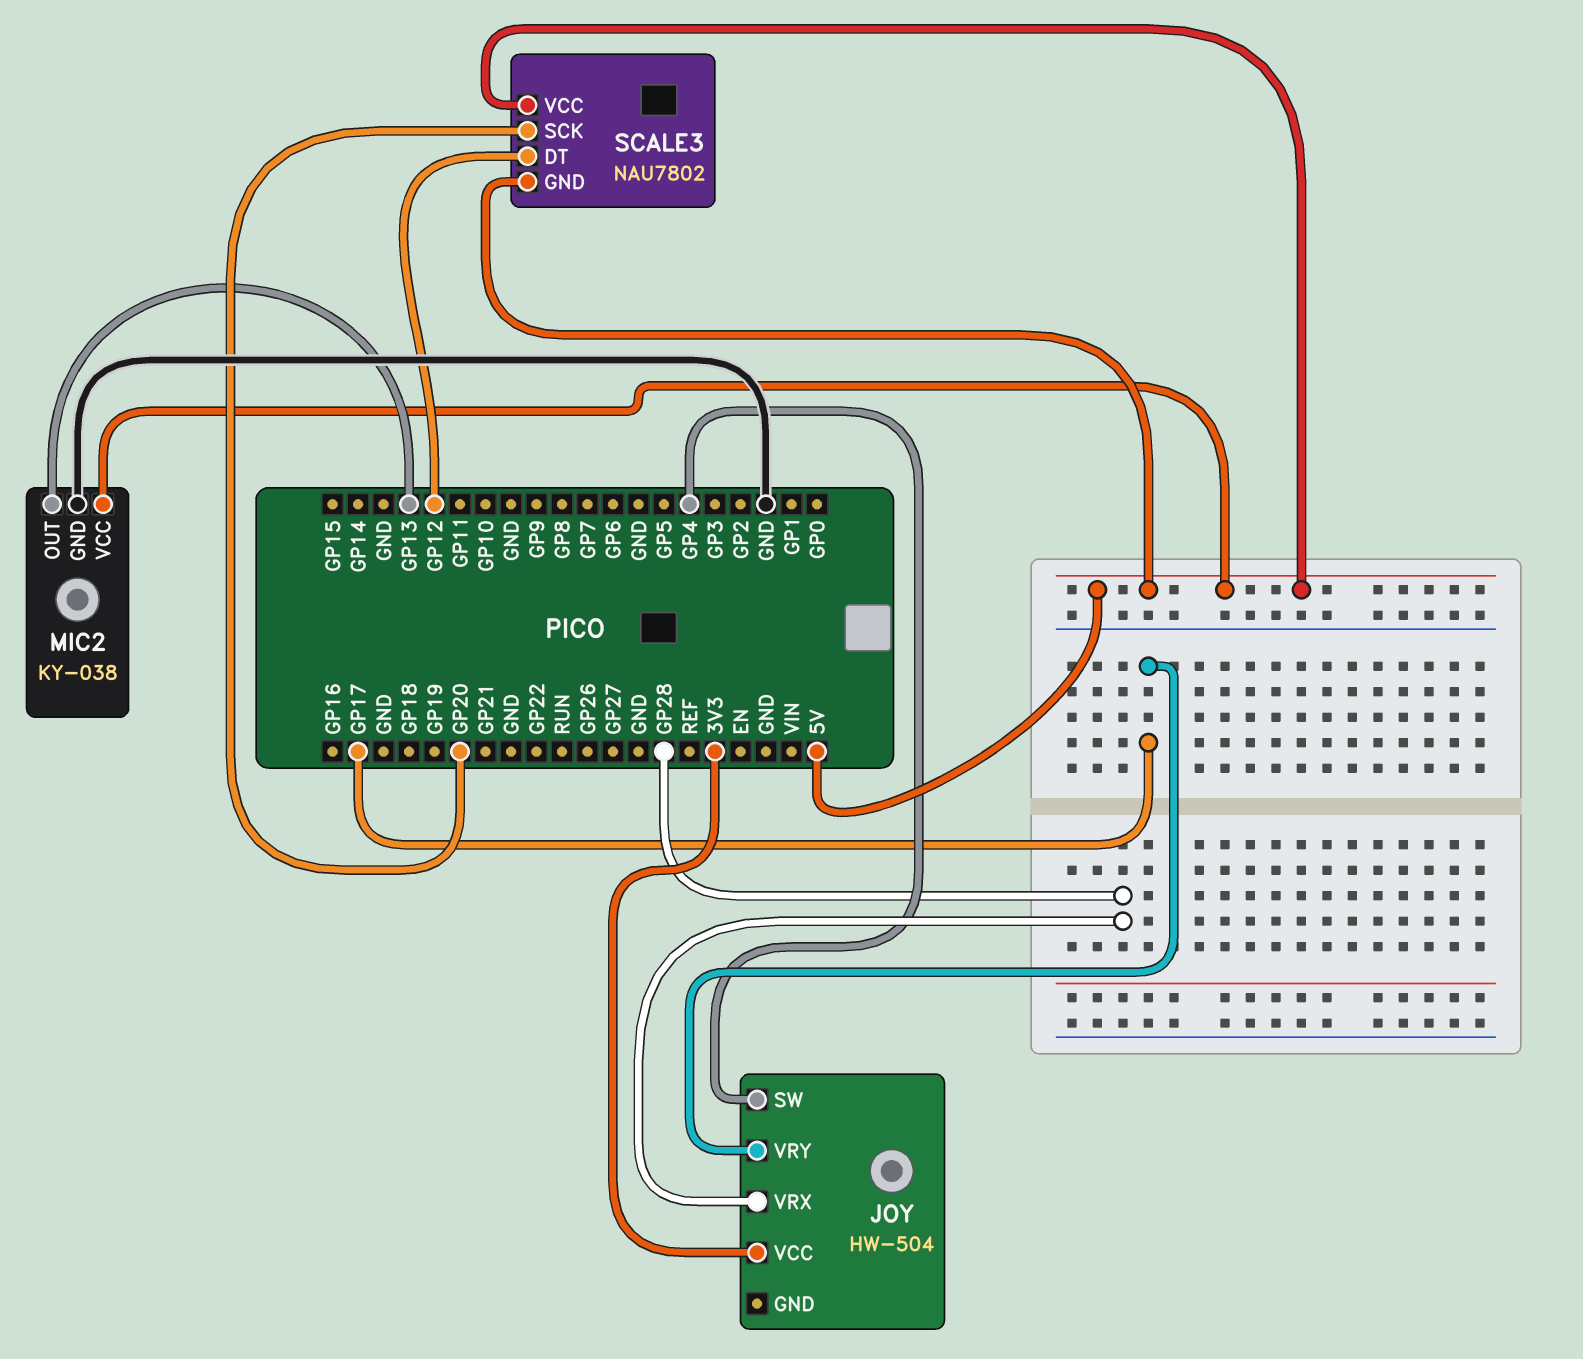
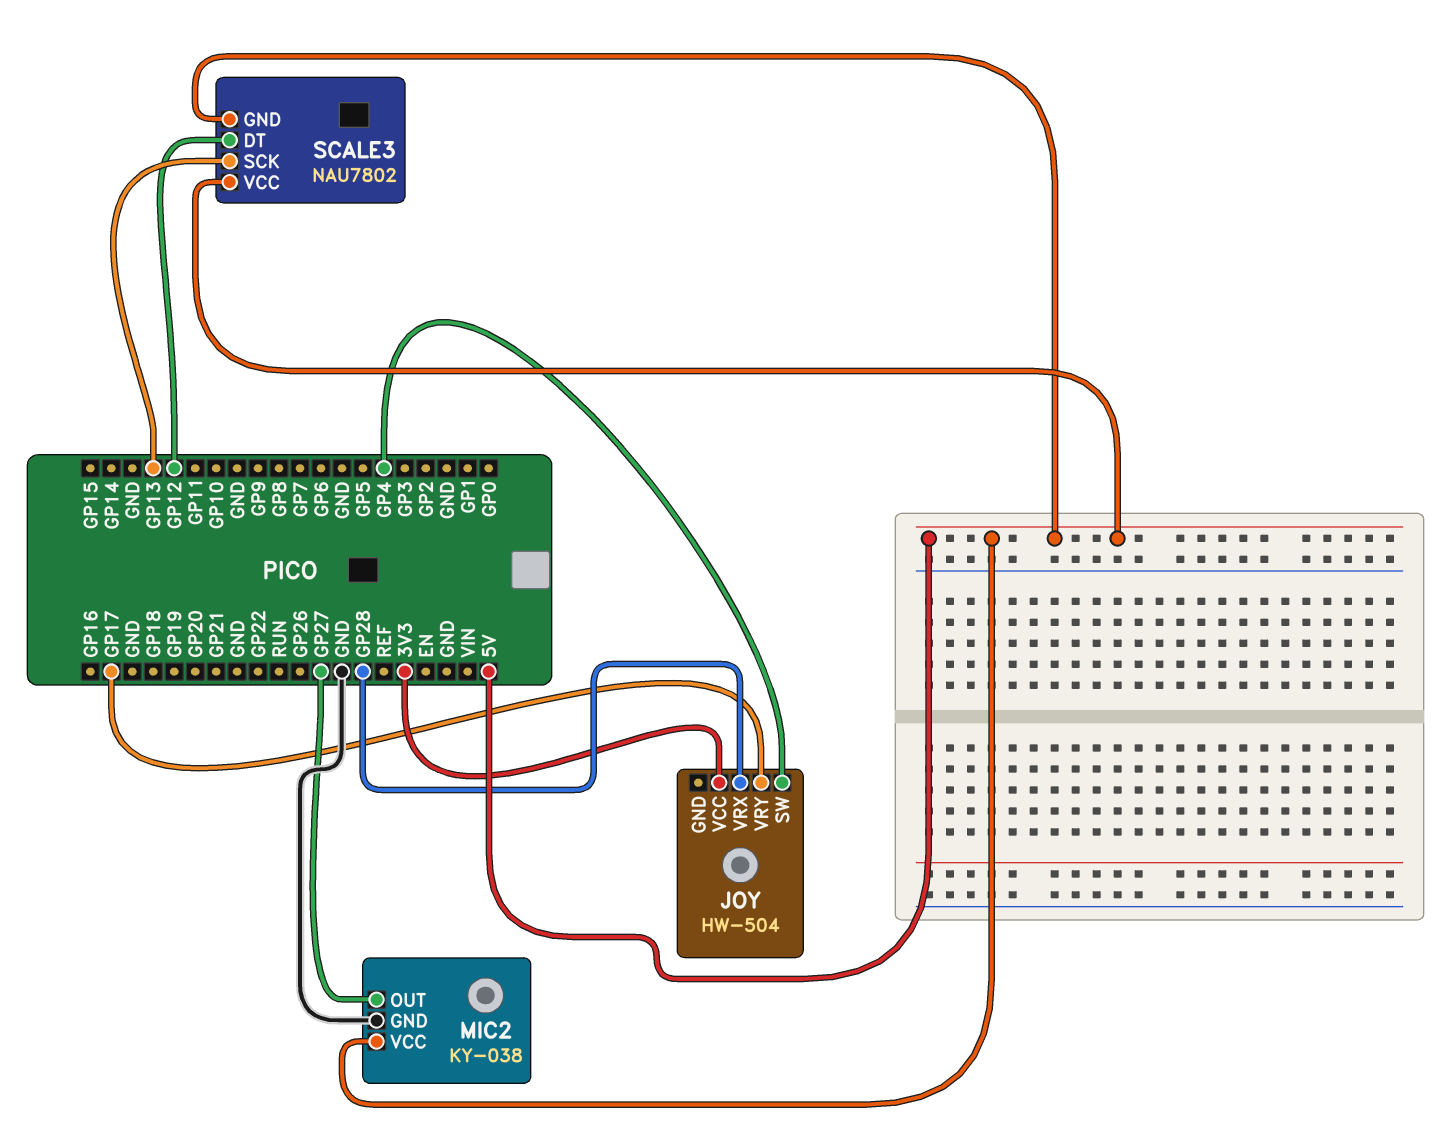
MIC2 pin OUT: GP13 -> GP27
SCALE3 pin SCK: GP20 -> GP13

